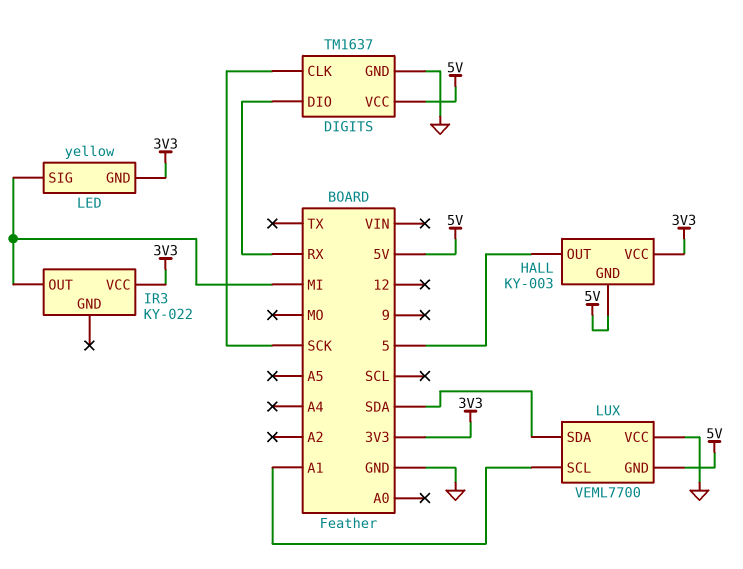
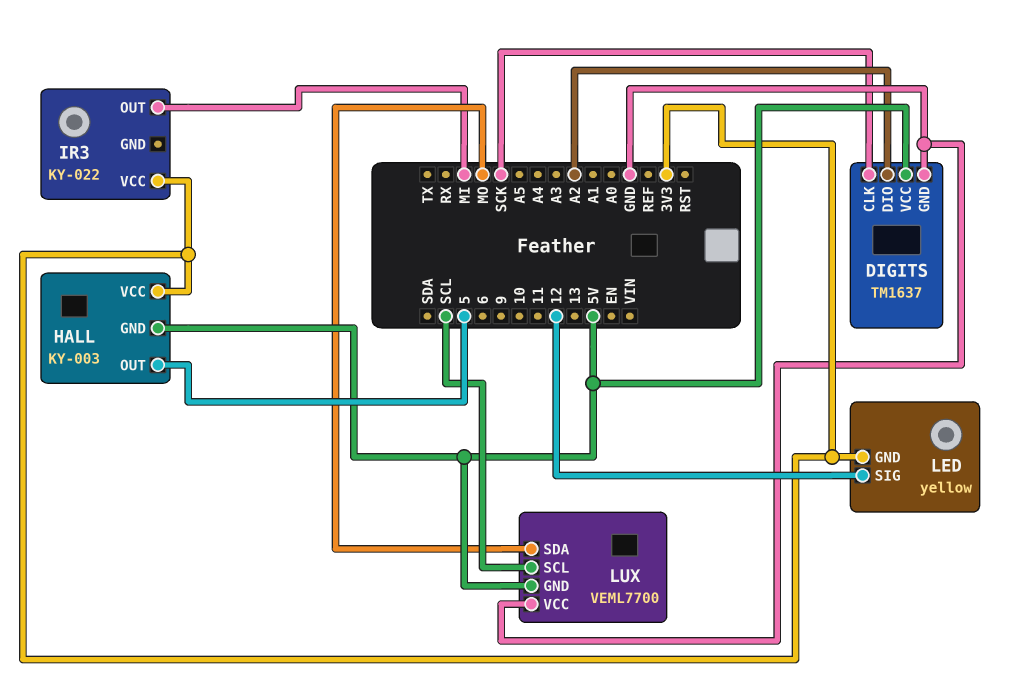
DIGITS pin DIO: RX -> A2
LED pin SIG: MI -> 12
LUX pin SCL: A1 -> SCL
LUX pin SDA: SDA -> MO

